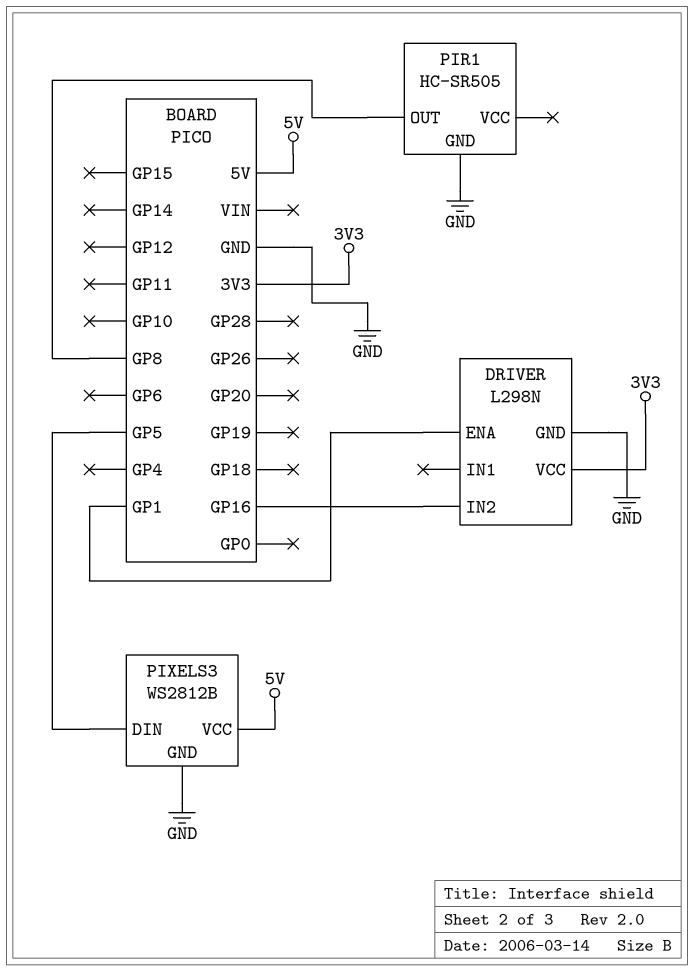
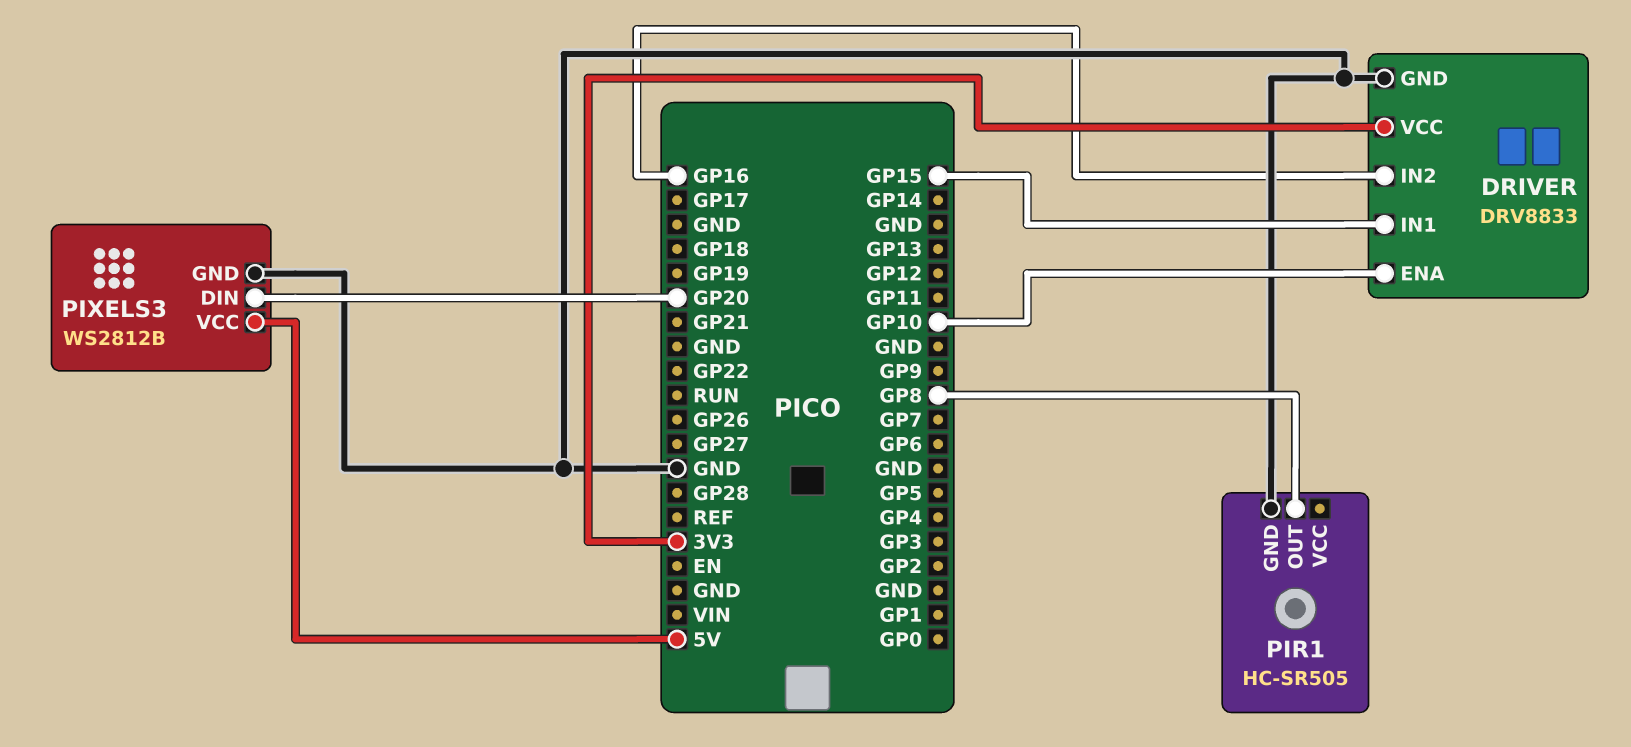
DRIVER: L298N -> DRV8833
DRIVER pin ENA: GP1 -> GP10
DRIVER pin IN1: none -> GP15
PIXELS3 pin DIN: GP5 -> GP20

